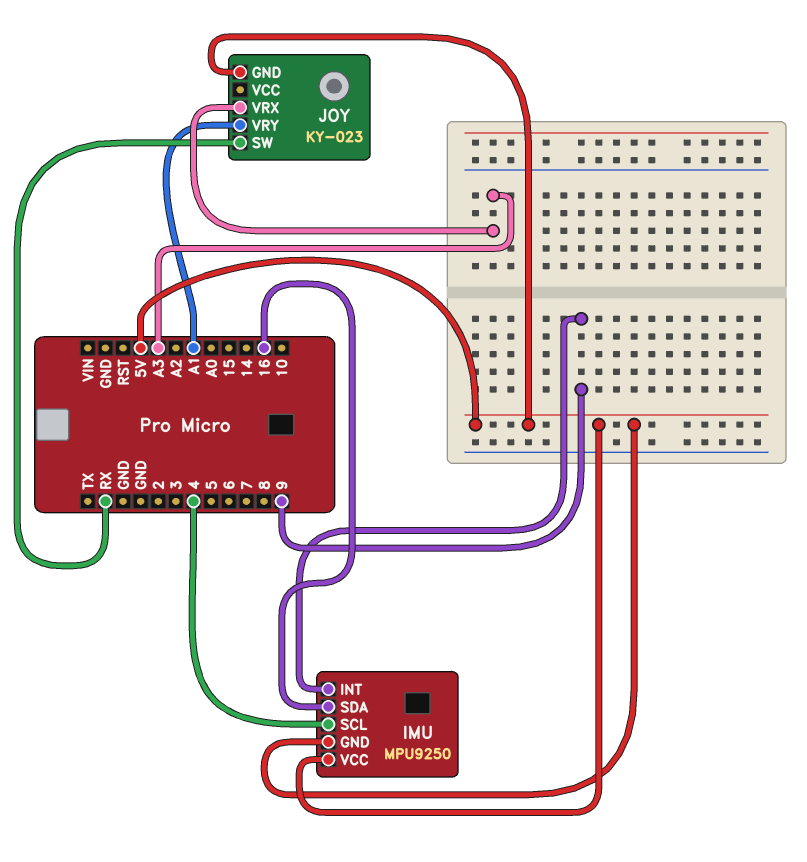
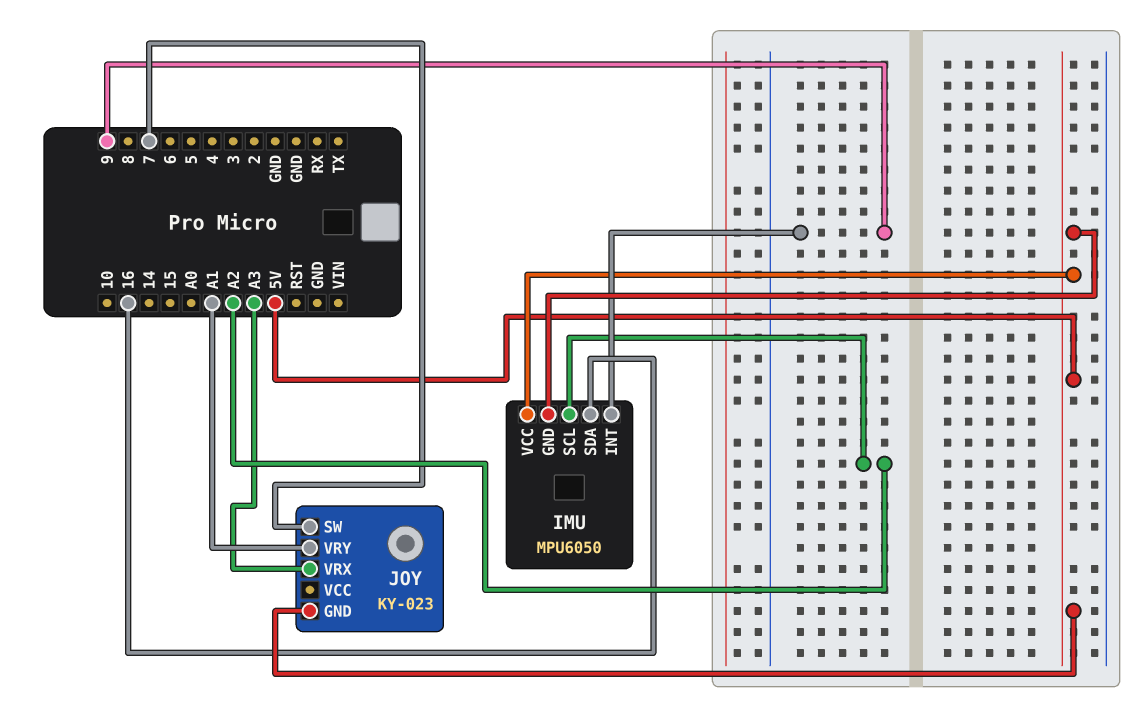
IMU: MPU9250 -> MPU6050
IMU pin SCL: 4 -> A2
JOY pin SW: RX -> 7

